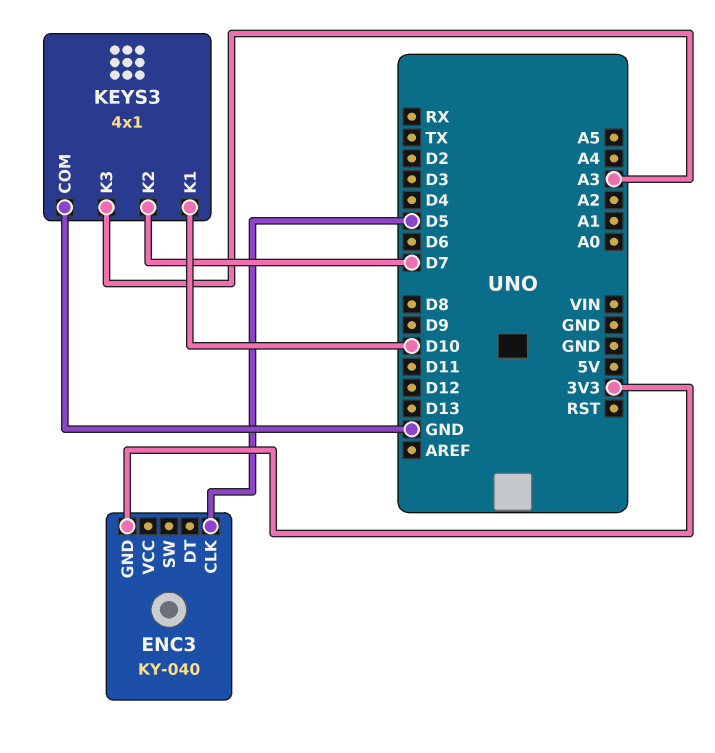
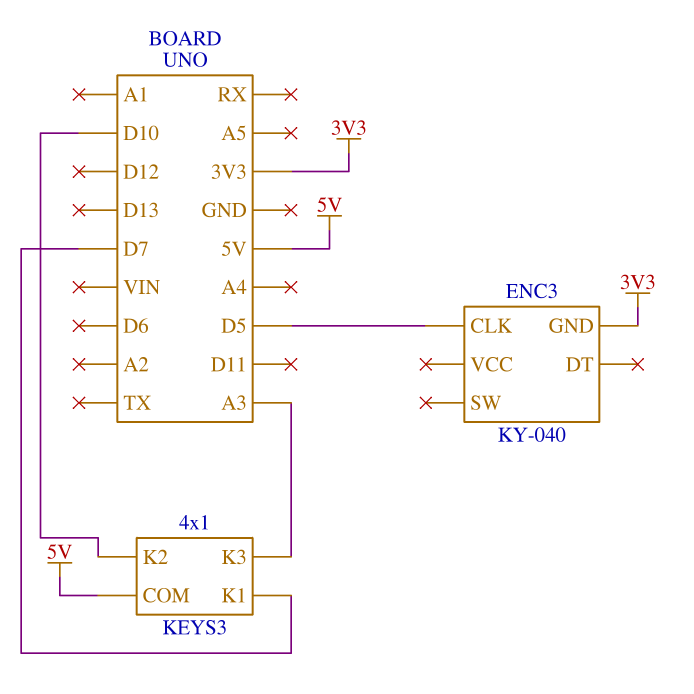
KEYS3 pin COM: GND -> 5V
KEYS3 pin K1: D10 -> D7
KEYS3 pin K2: D7 -> D10

